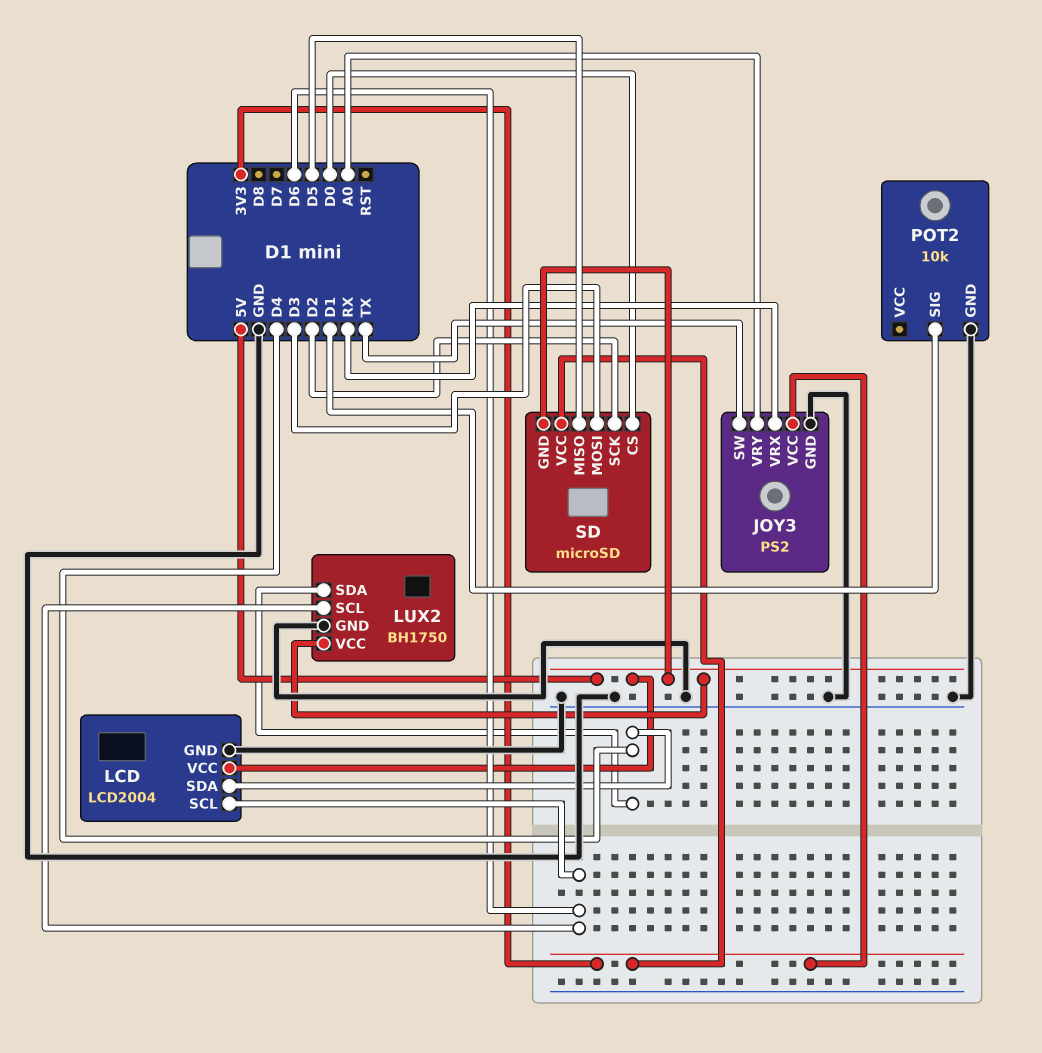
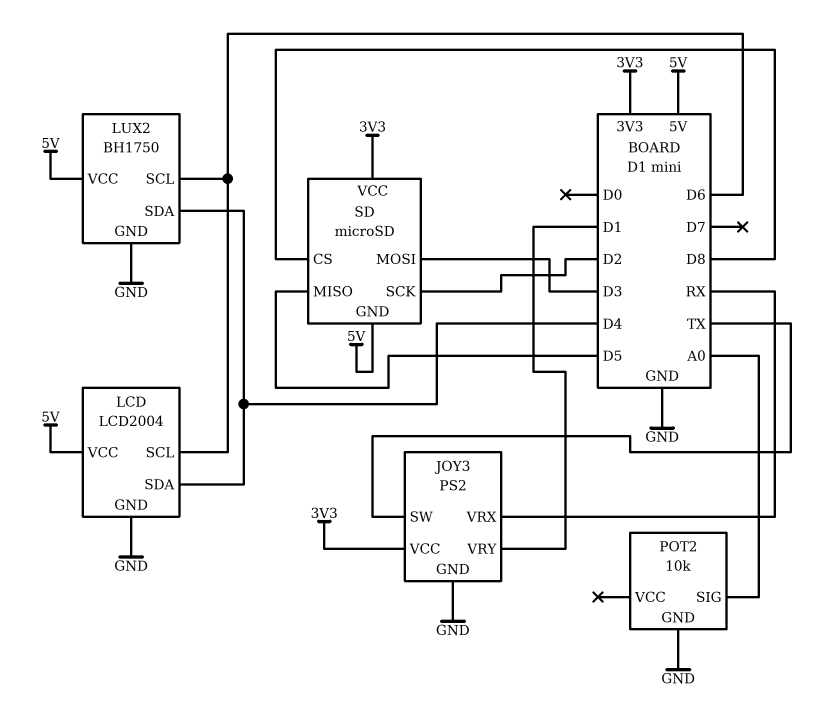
JOY3 pin VRY: A0 -> D1
POT2 pin SIG: D1 -> A0
SD pin CS: D0 -> D8

